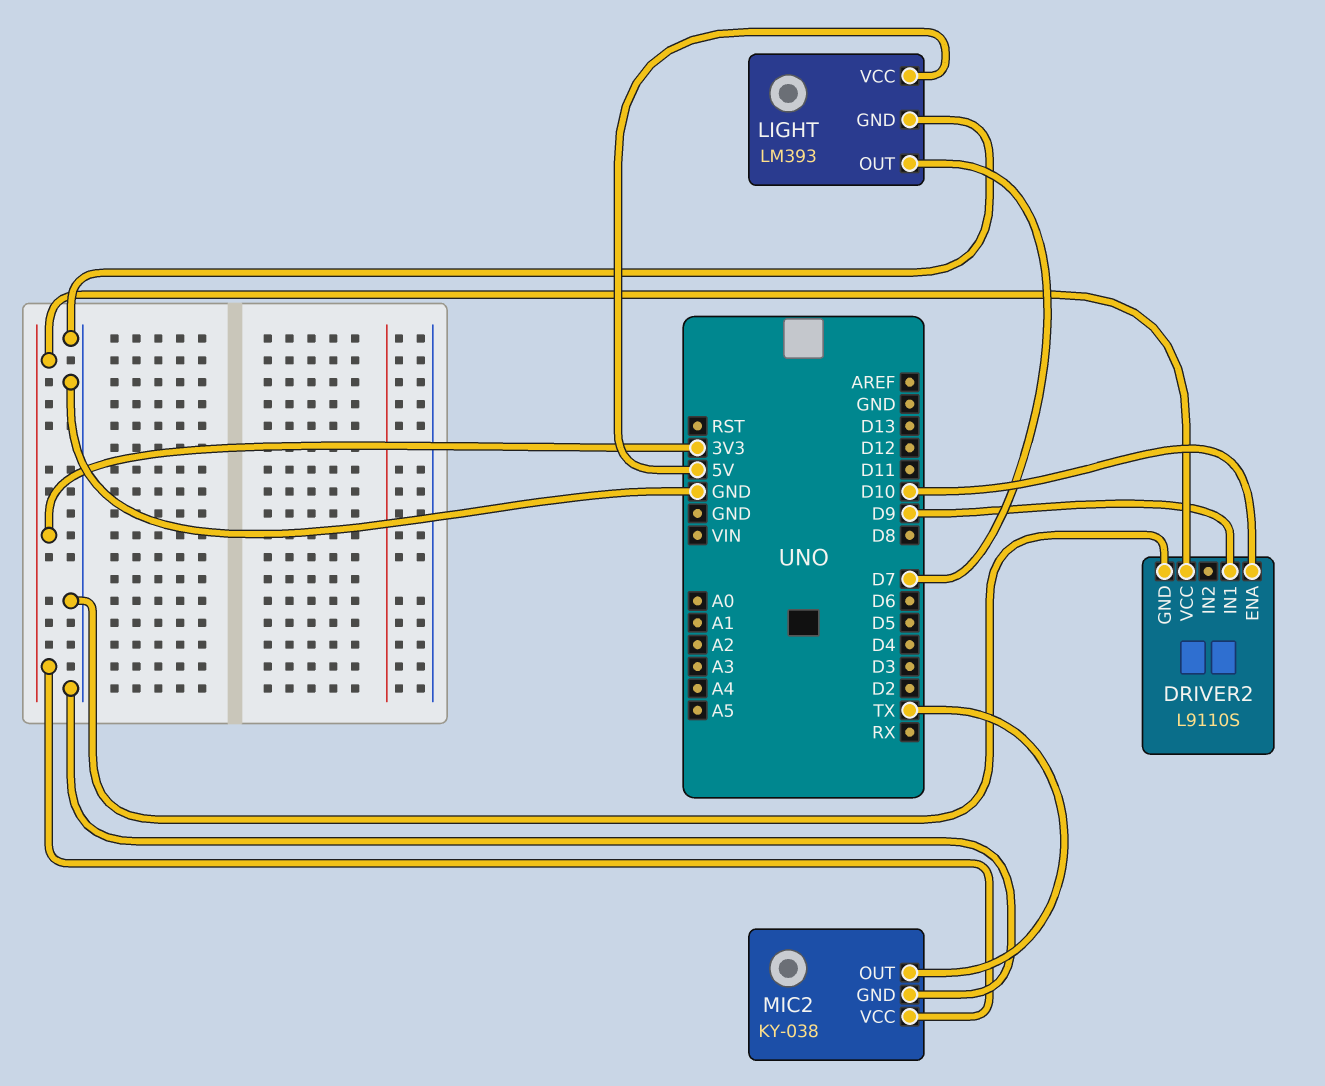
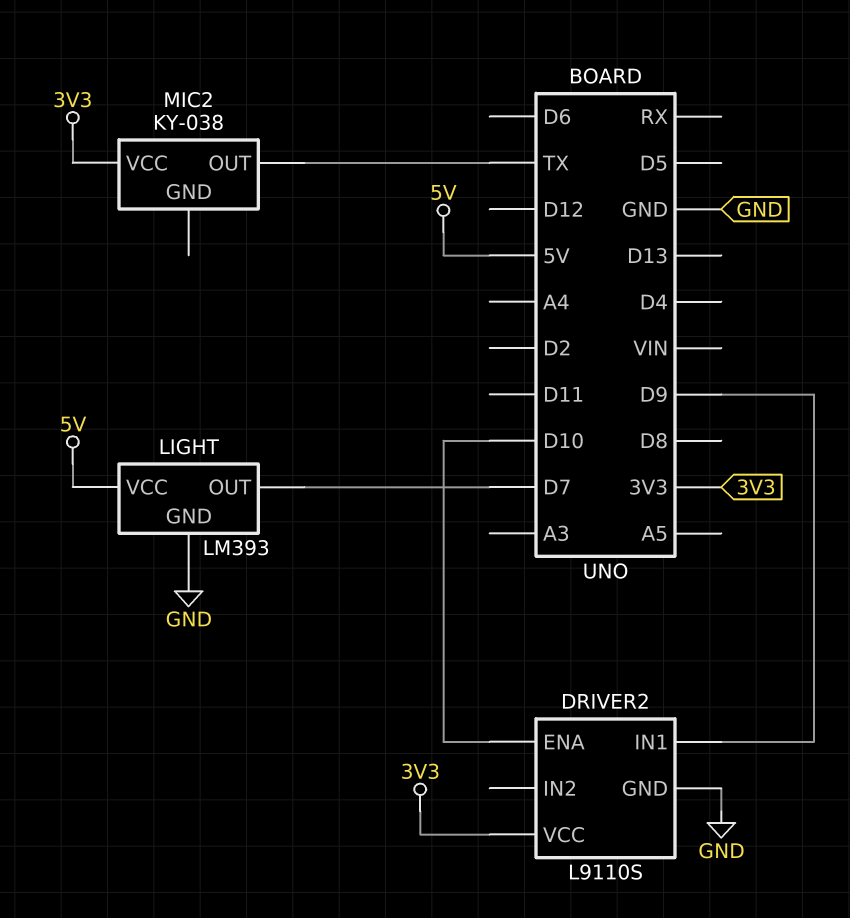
MIC2 pin GND: GND -> none

